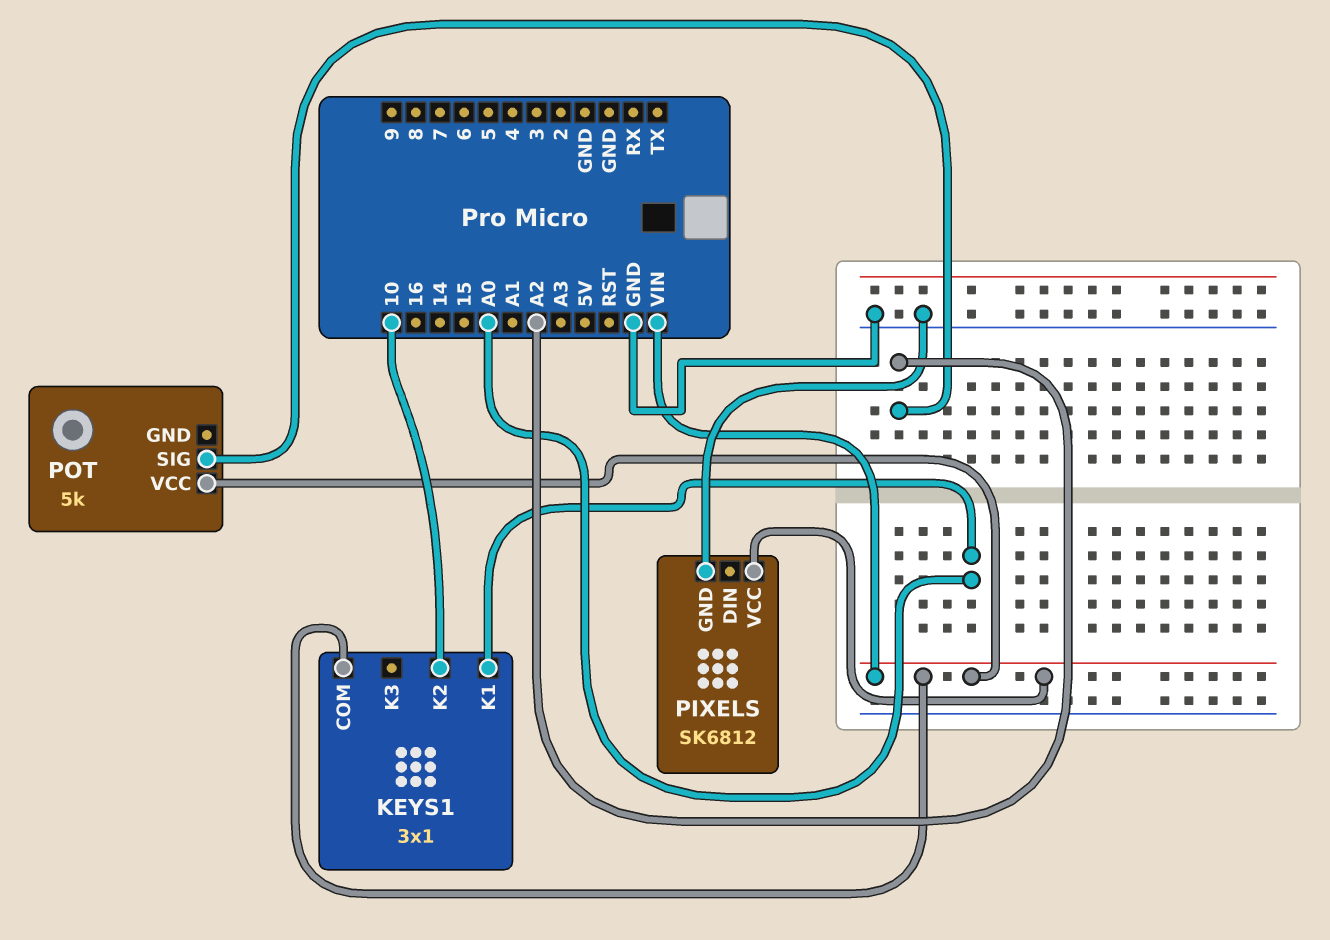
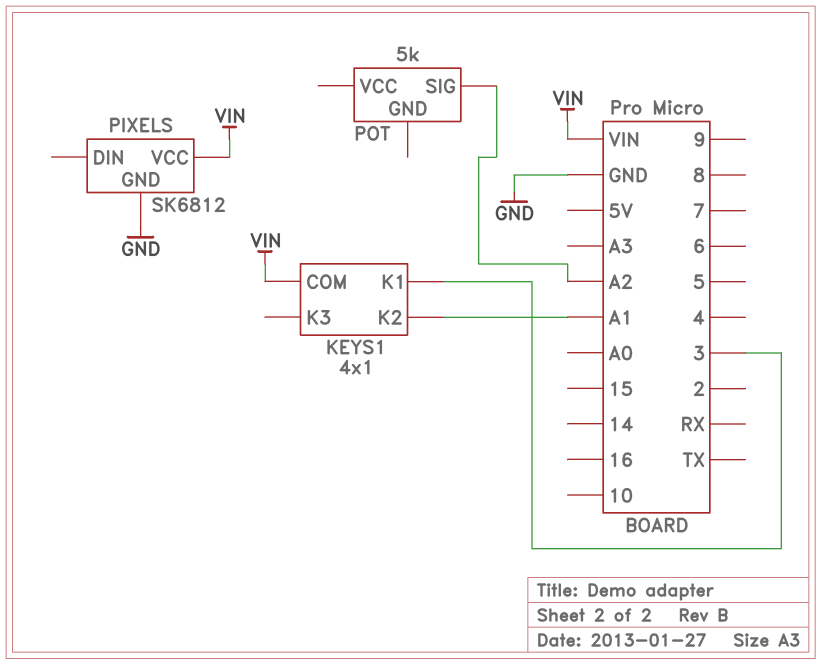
KEYS1: 3x1 -> 4x1
KEYS1 pin K1: A0 -> 3
KEYS1 pin K2: 10 -> A1
POT pin VCC: VIN -> none

